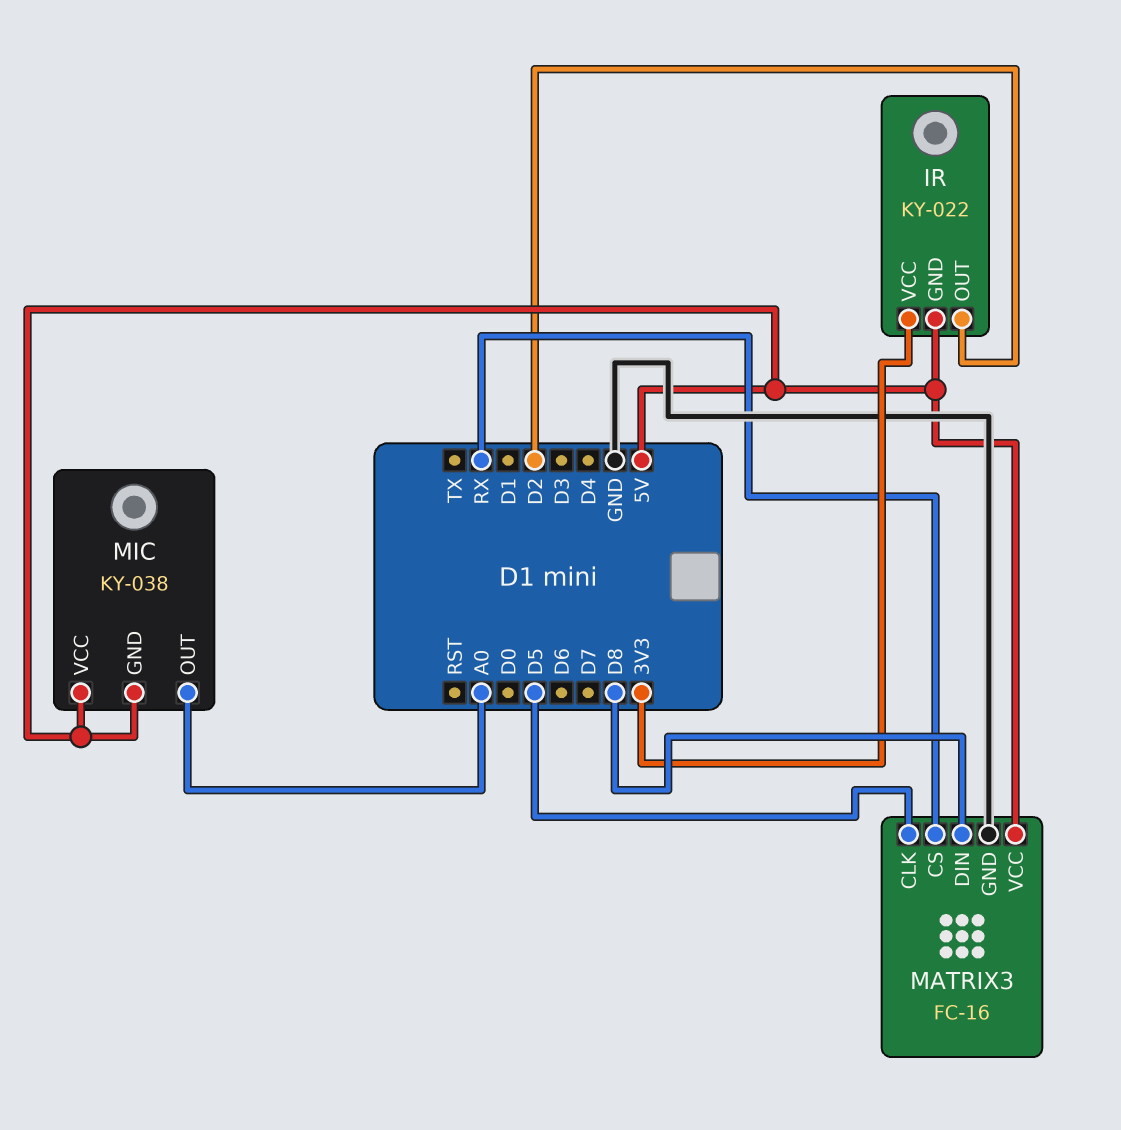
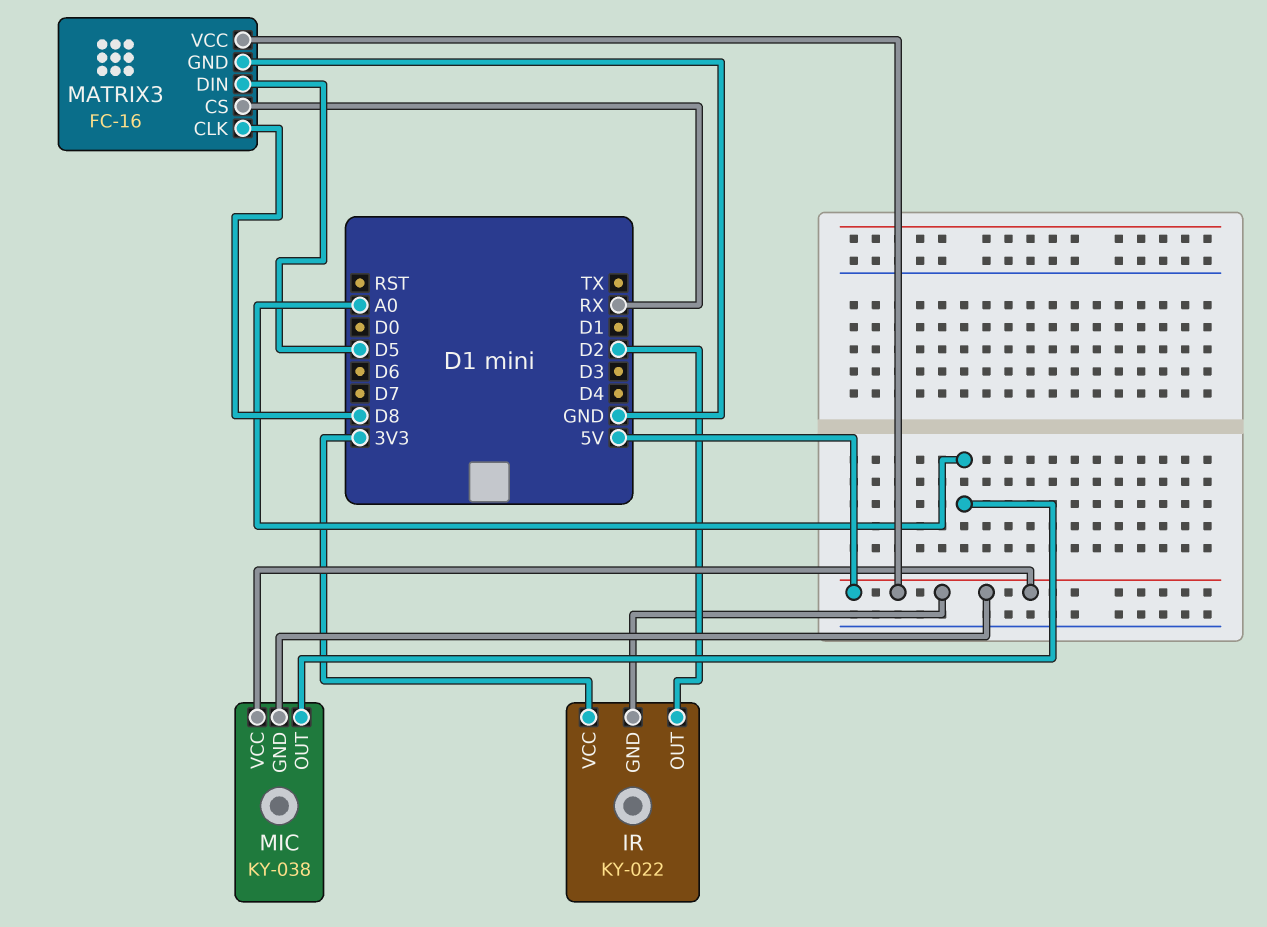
MATRIX3 pin CLK: D5 -> D8
MATRIX3 pin DIN: D8 -> D5

